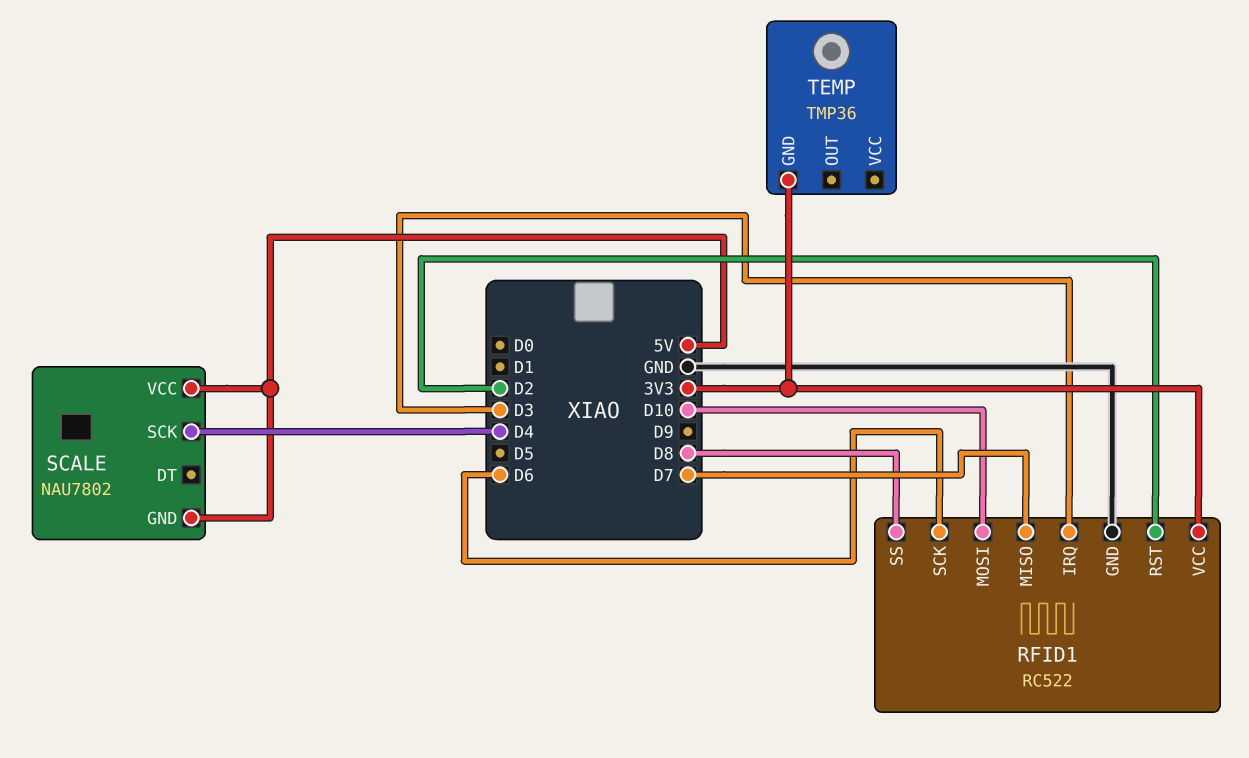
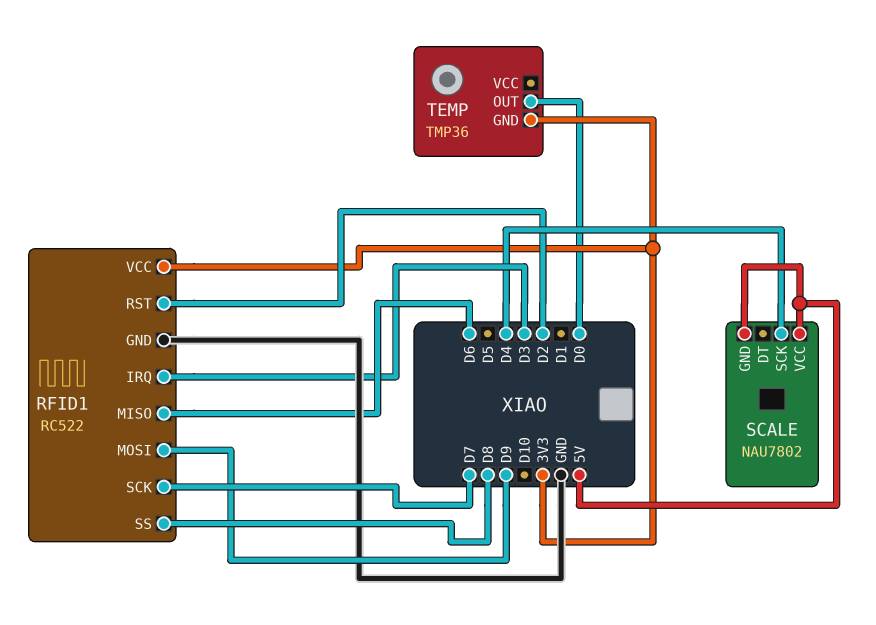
RFID1 pin MISO: D7 -> D6
RFID1 pin MOSI: D10 -> D9
RFID1 pin SCK: D6 -> D7
TEMP pin OUT: none -> D0

